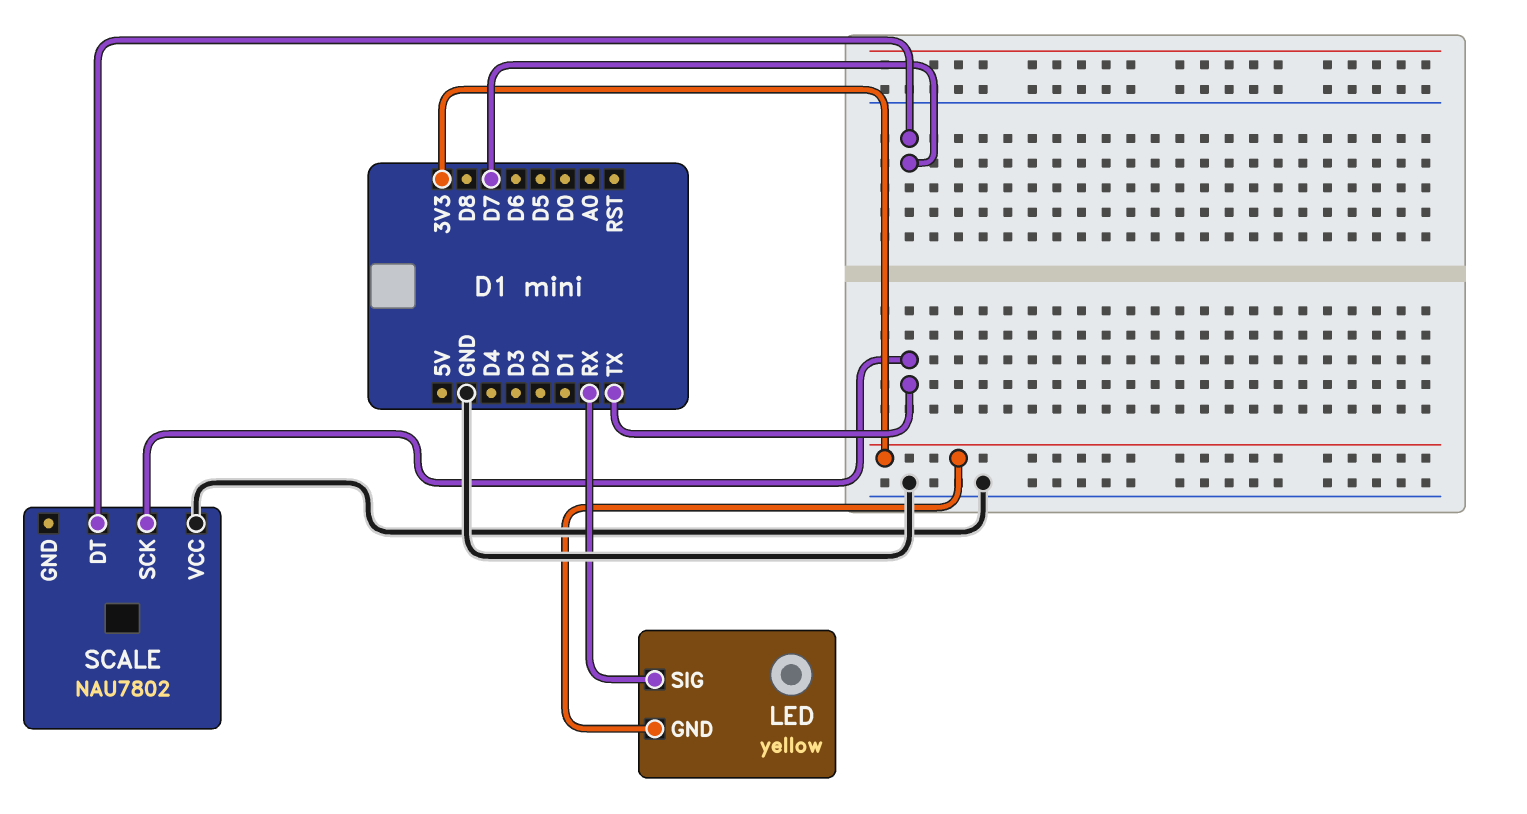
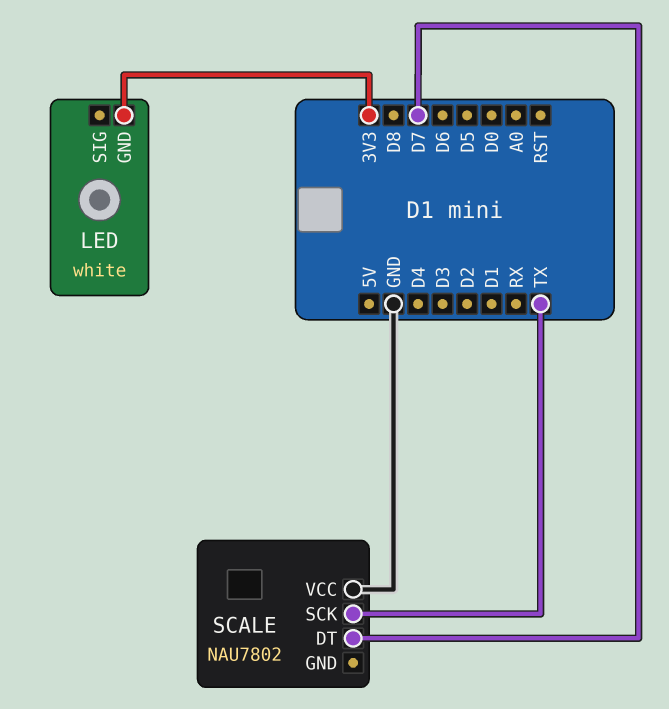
LED: yellow -> white
LED pin SIG: RX -> none

